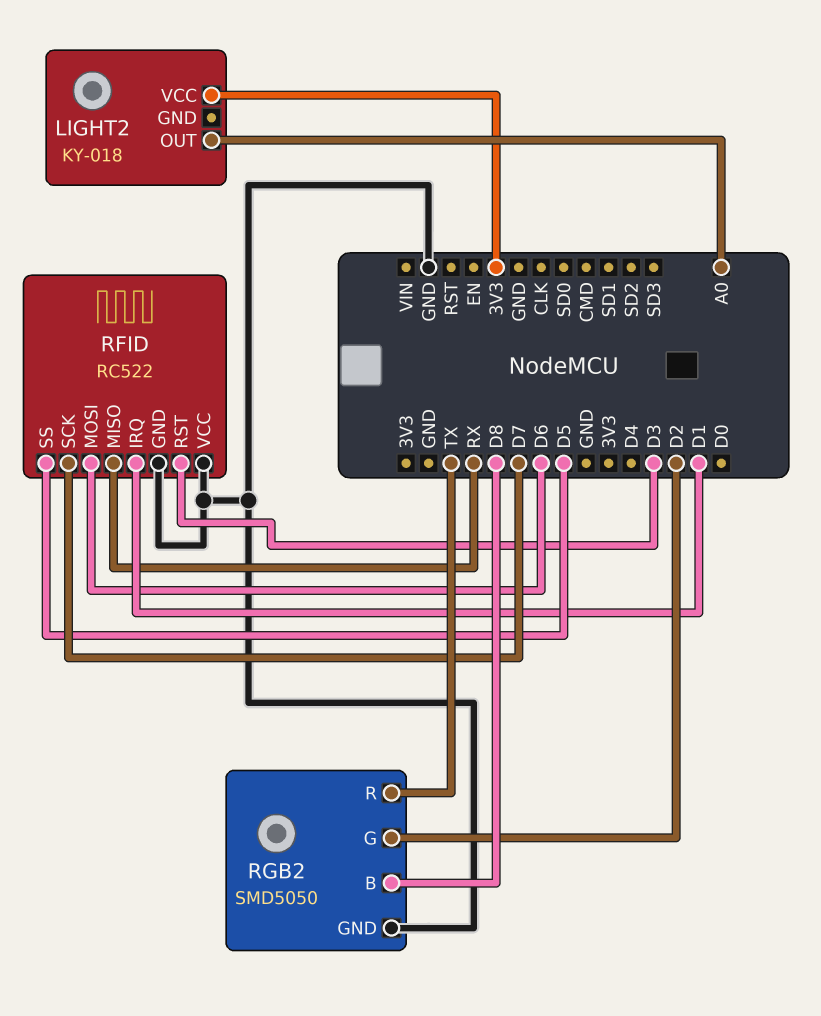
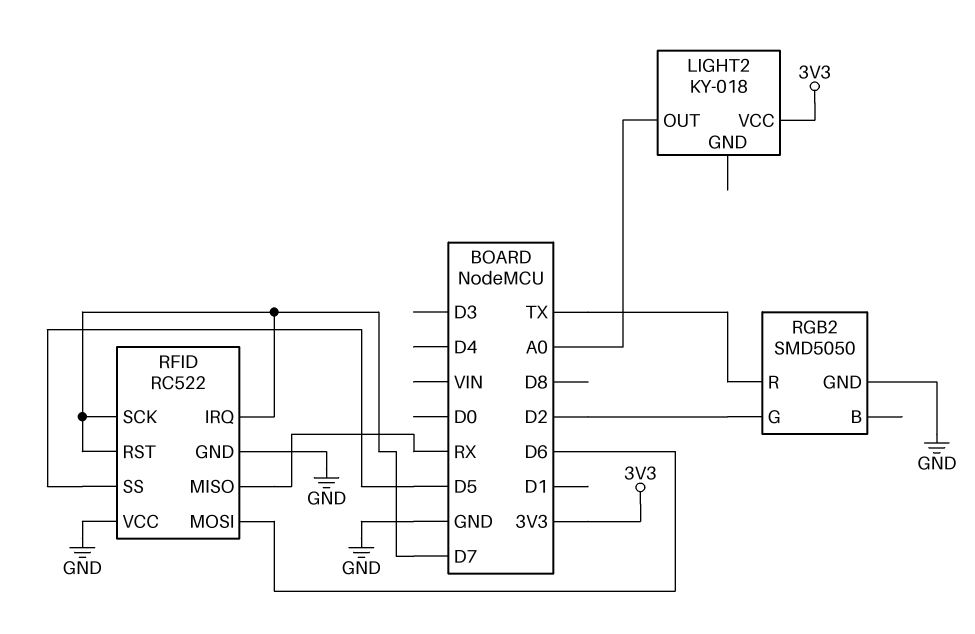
RFID pin IRQ: D1 -> D7
RFID pin RST: D3 -> D7
RGB2 pin B: D8 -> none

